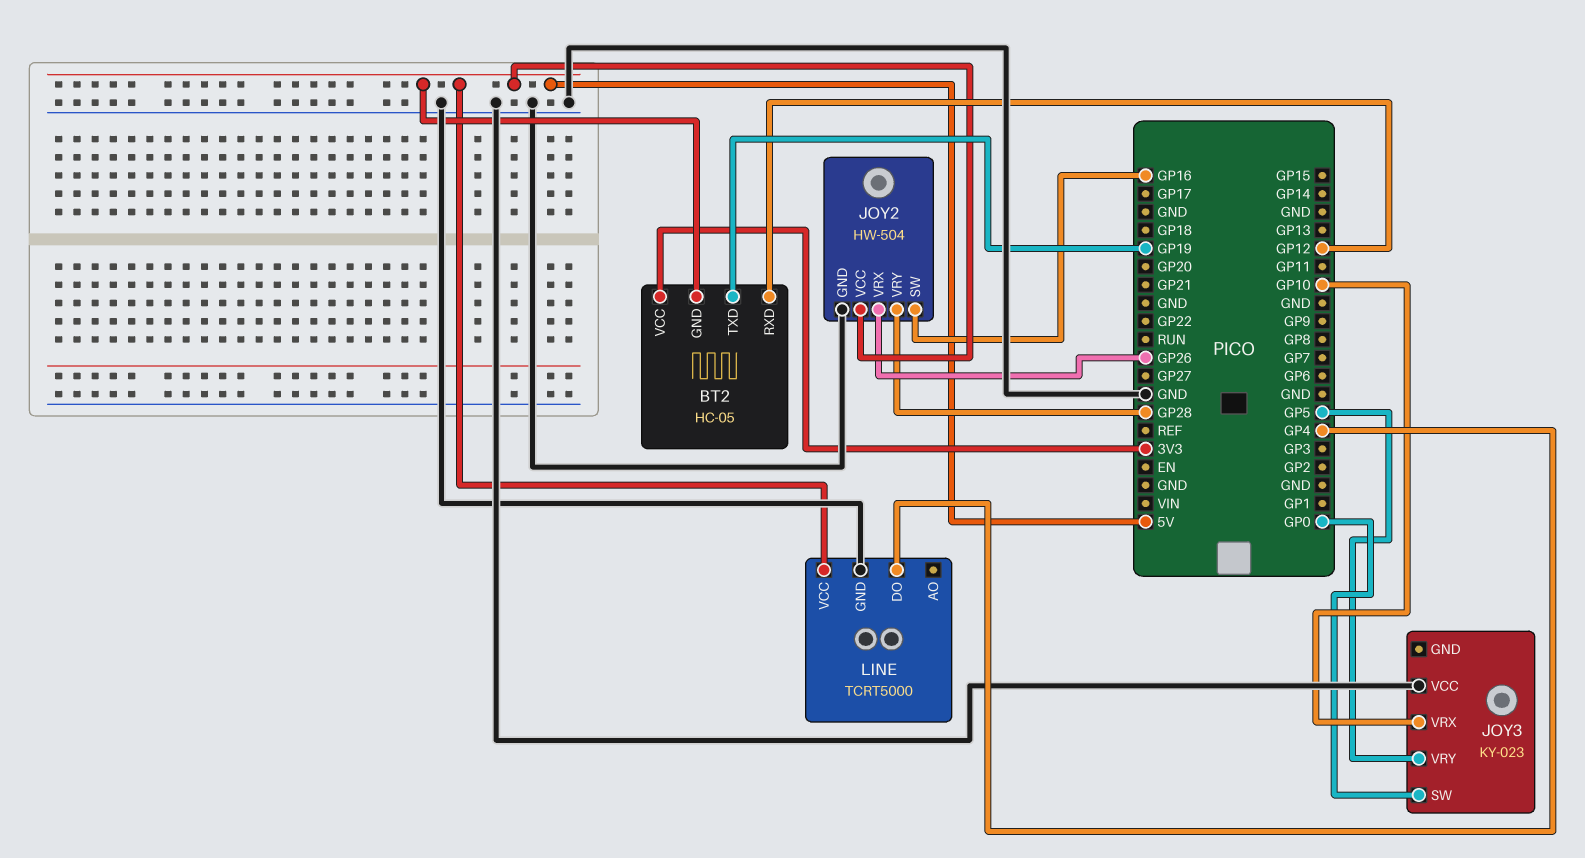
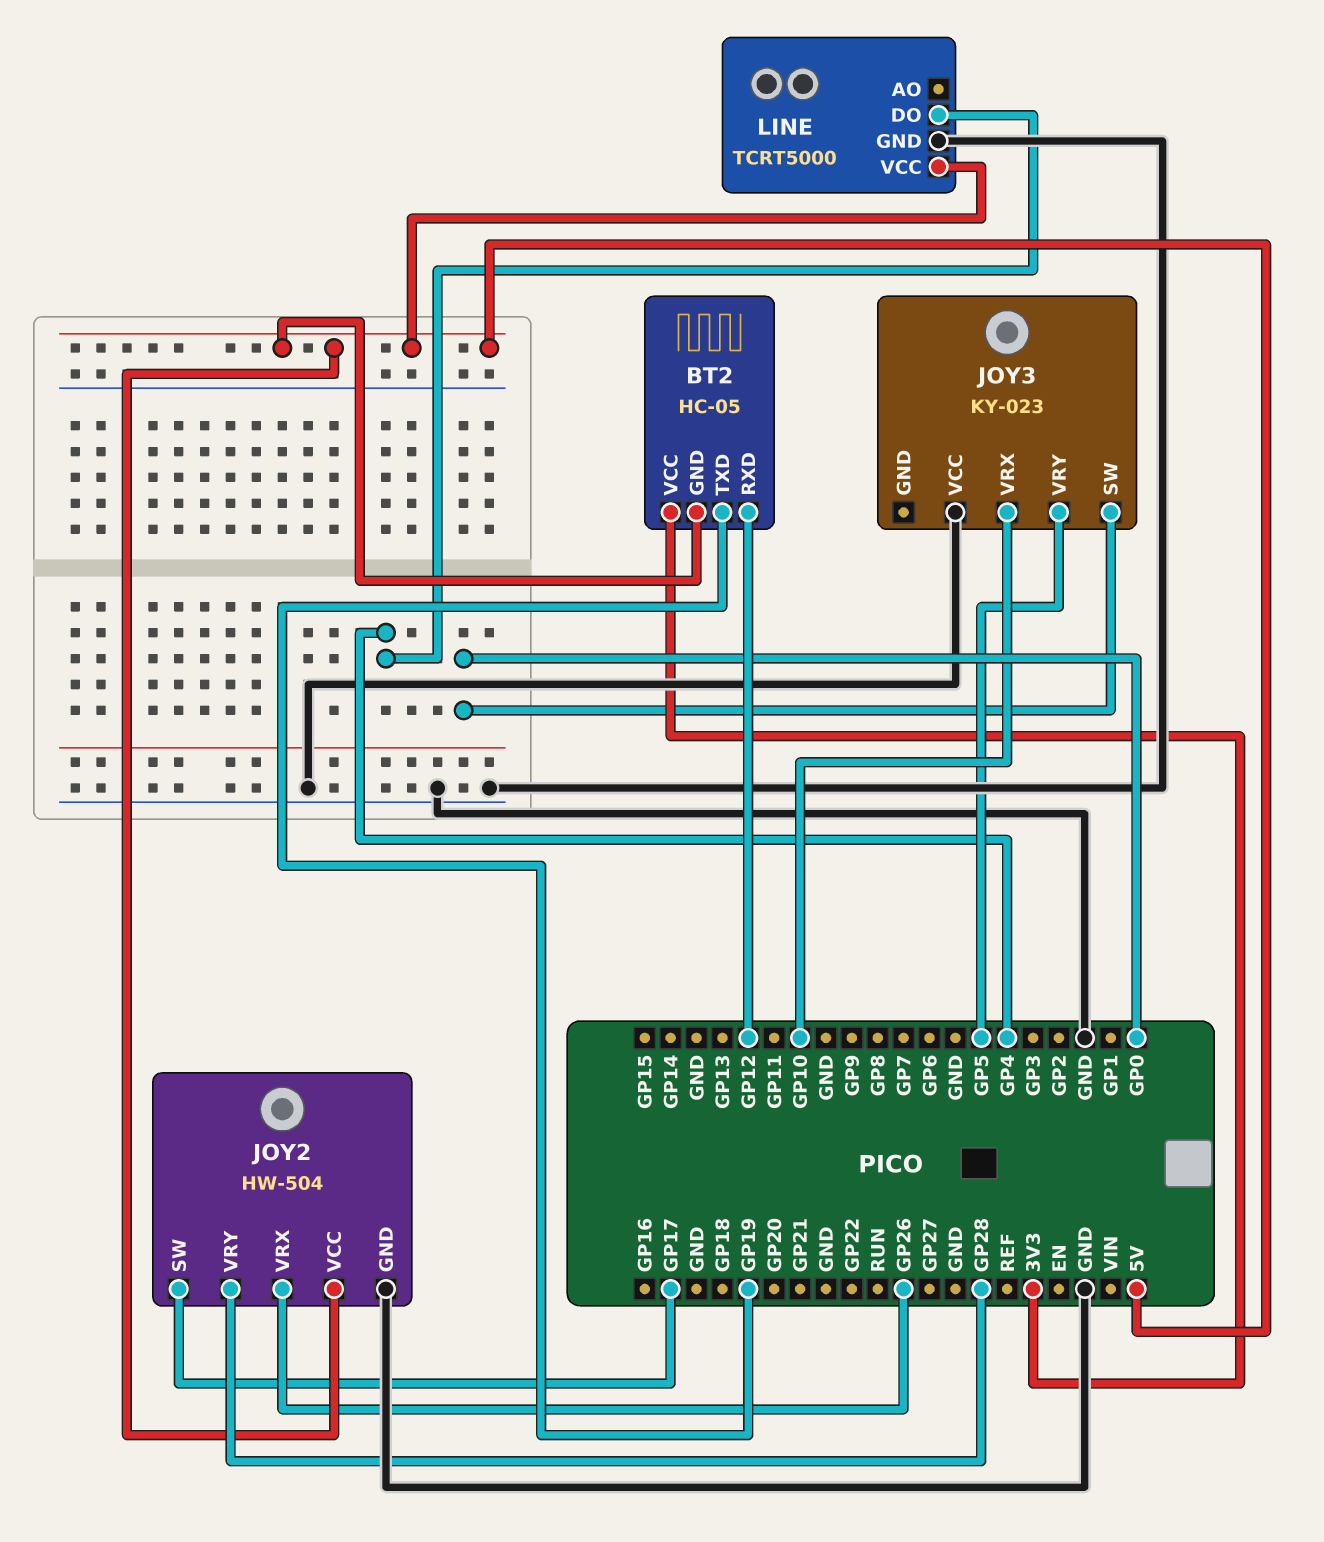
JOY2 pin SW: GP16 -> GP17

